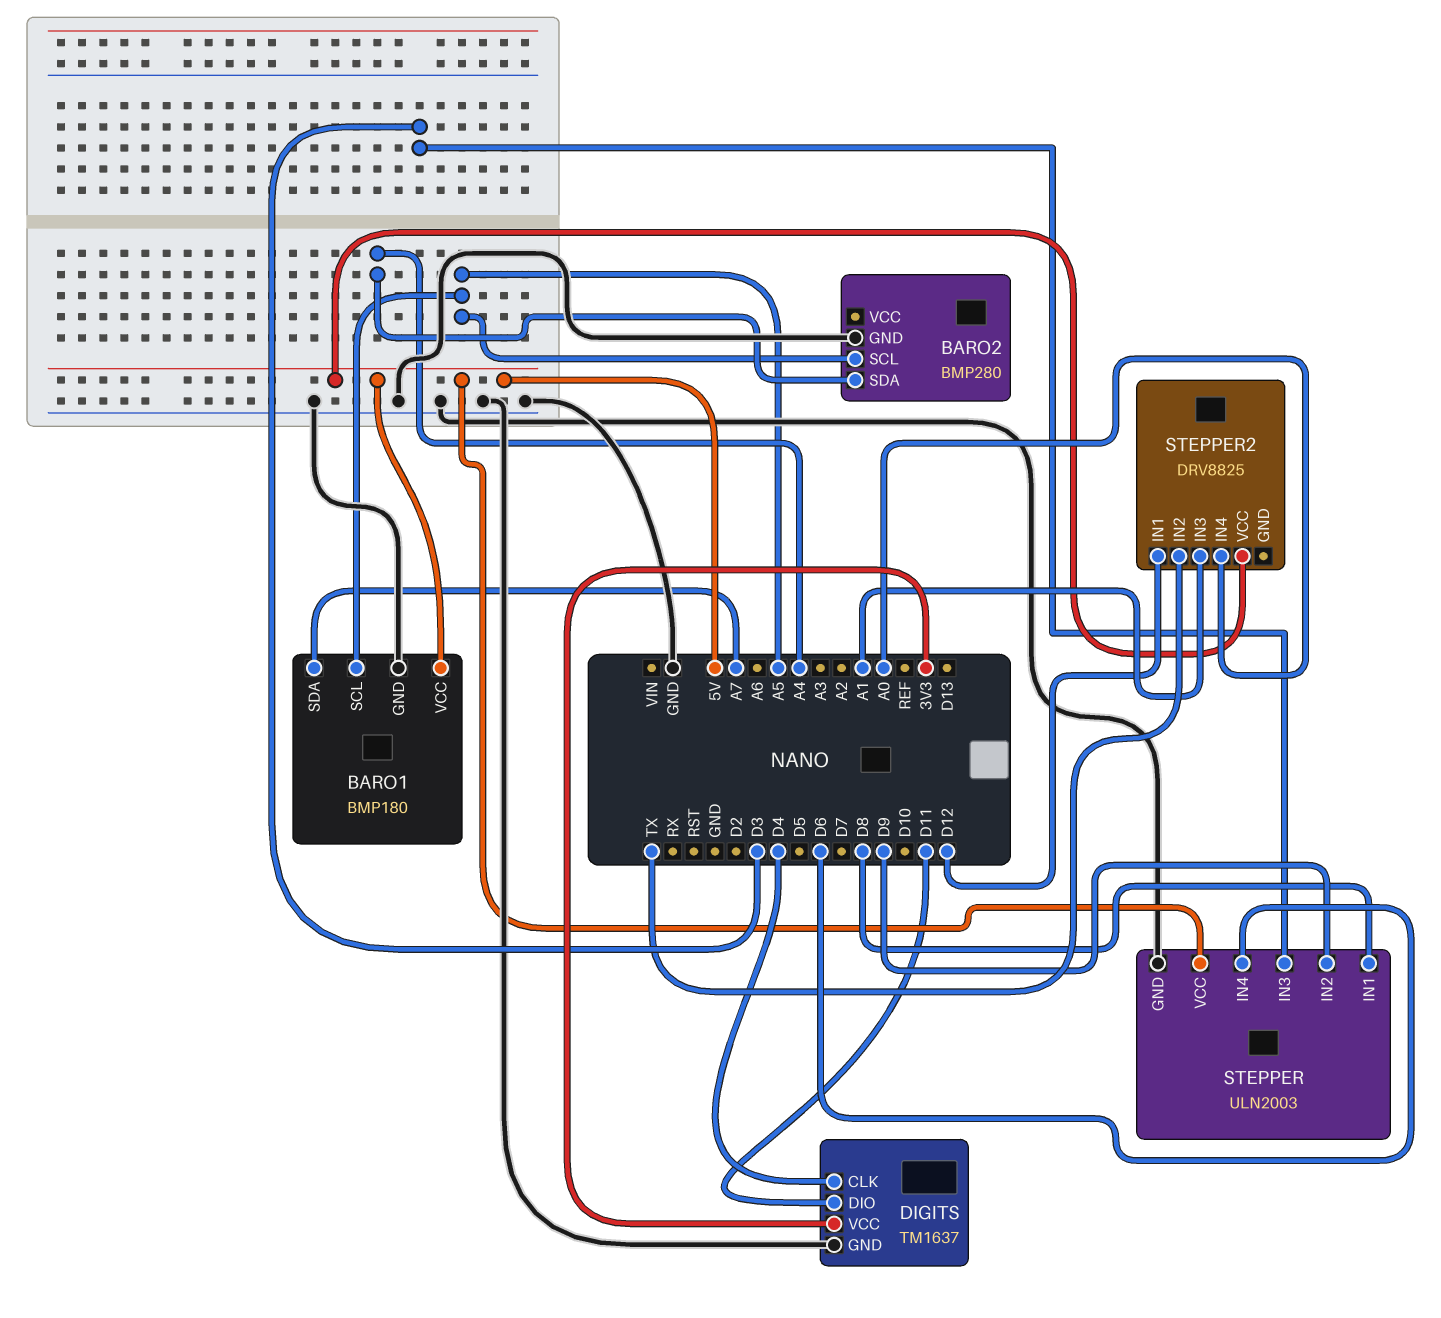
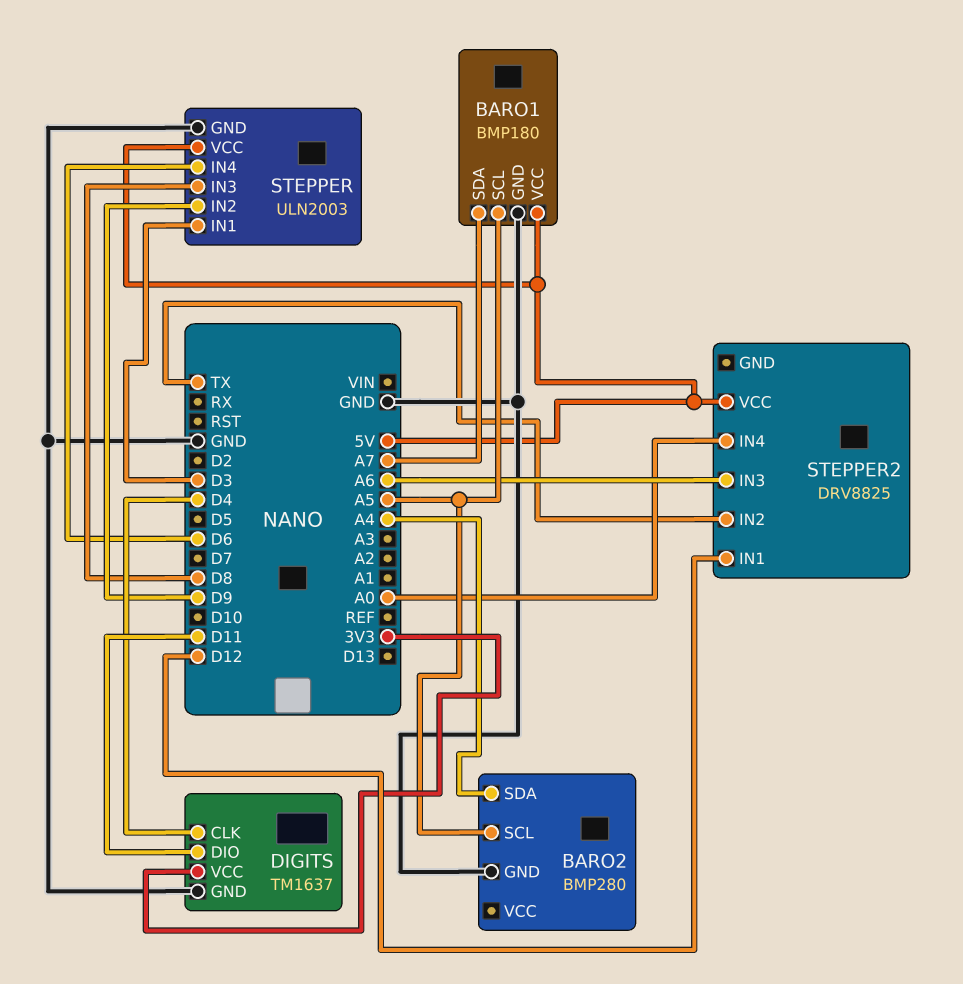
STEPPER pin IN1: D8 -> D3
STEPPER pin IN3: D3 -> D8
STEPPER2 pin IN3: A1 -> A6

